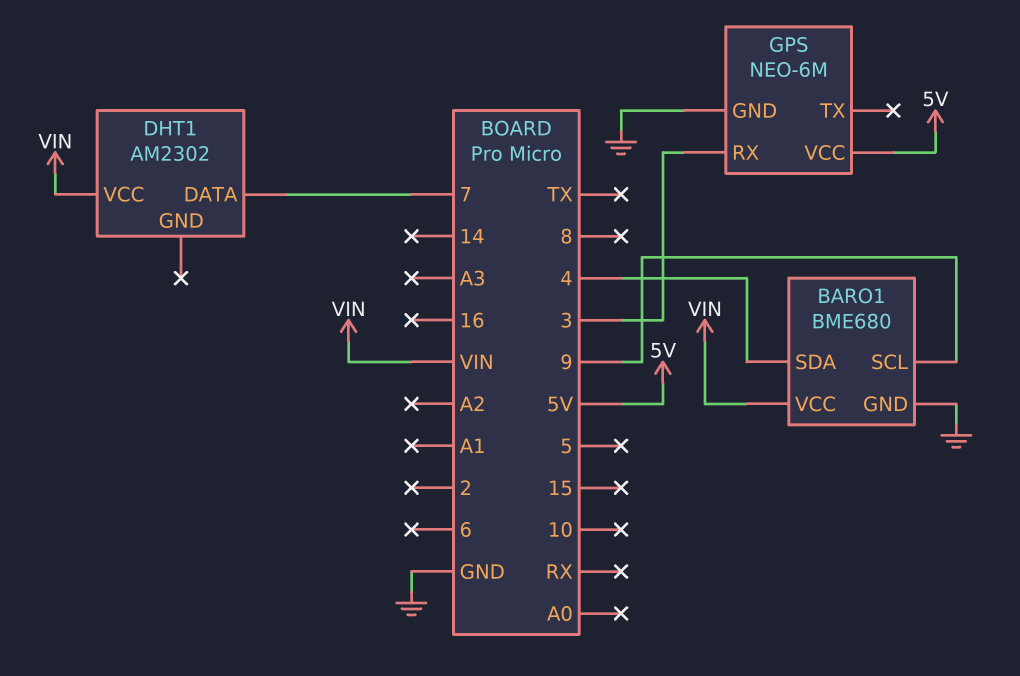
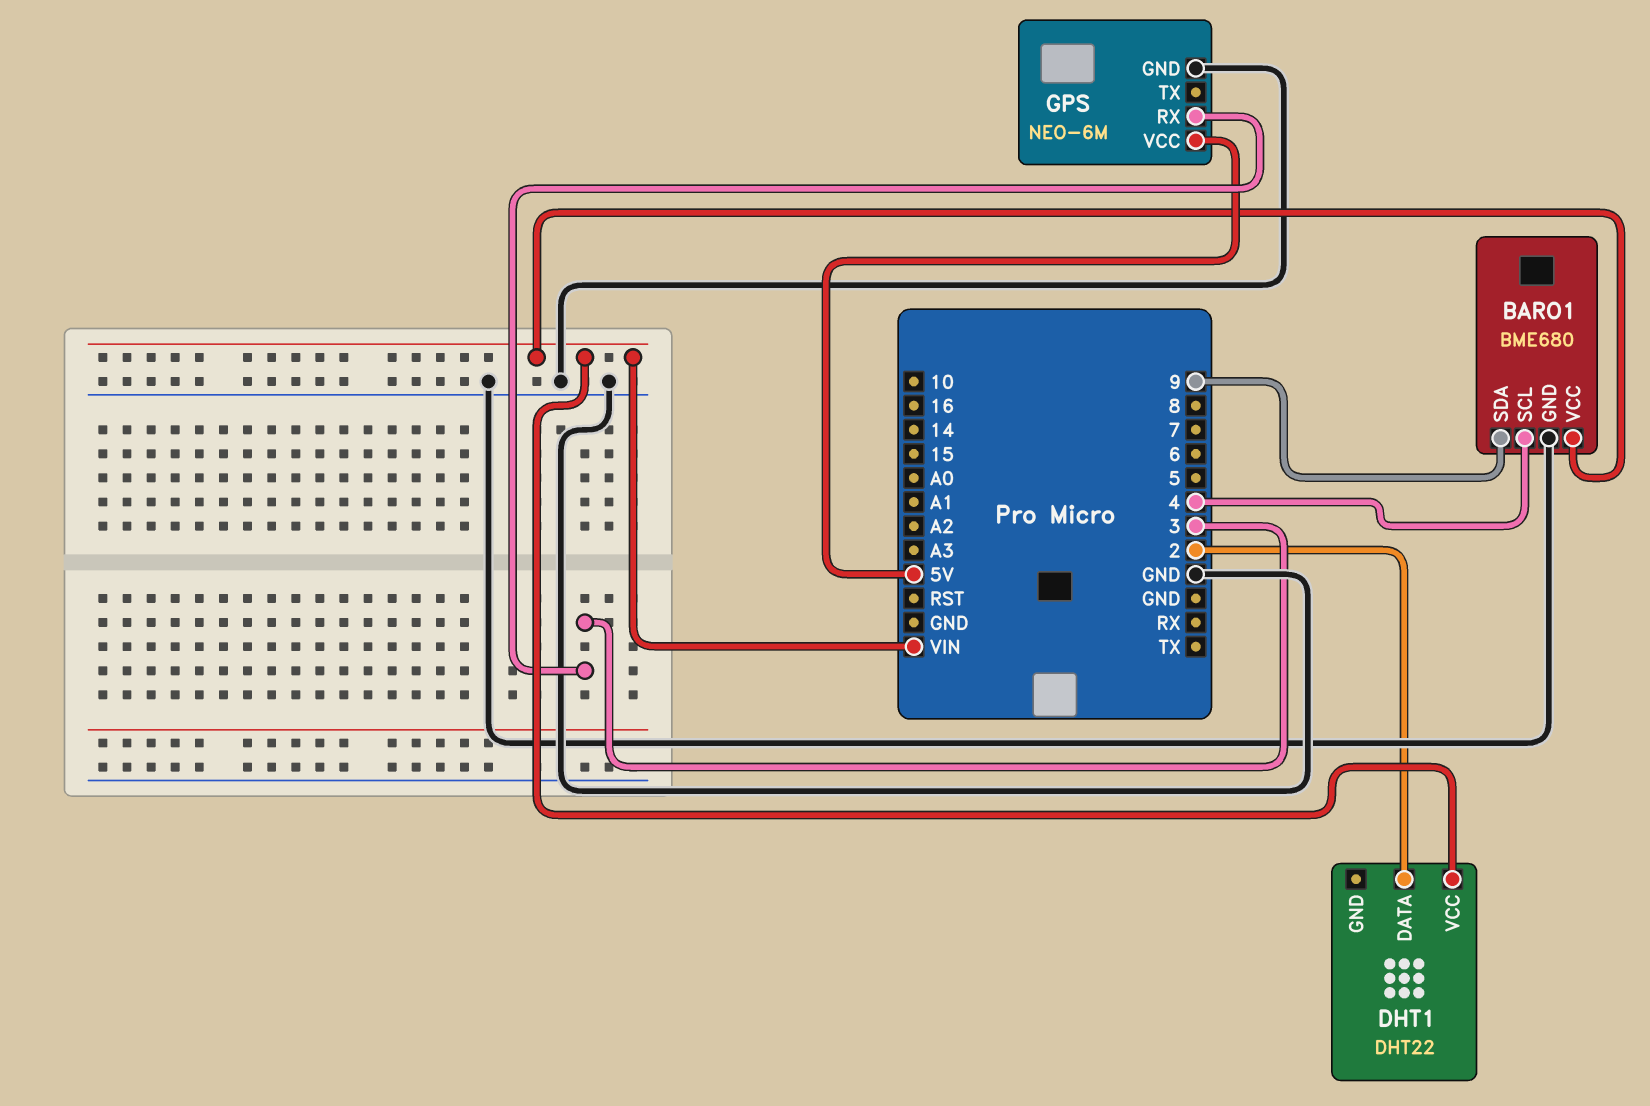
BARO1 pin SCL: 9 -> 4
BARO1 pin SDA: 4 -> 9
DHT1: AM2302 -> DHT22
DHT1 pin DATA: 7 -> 2

